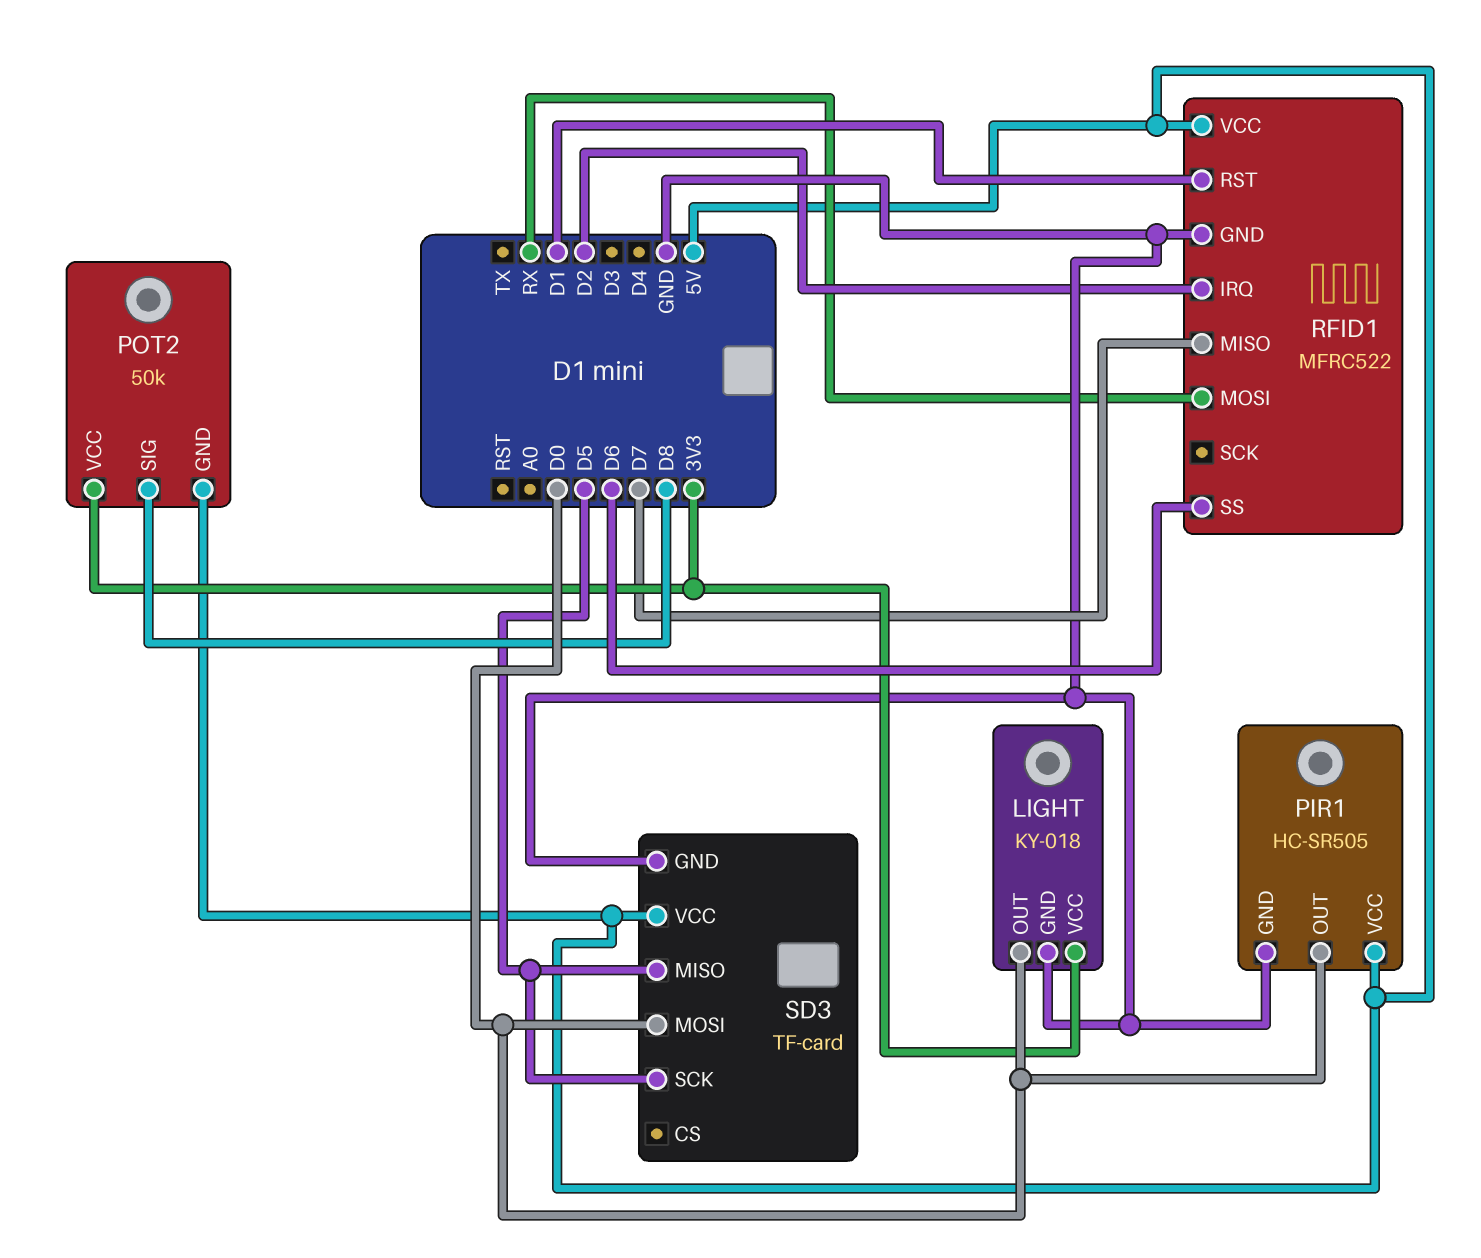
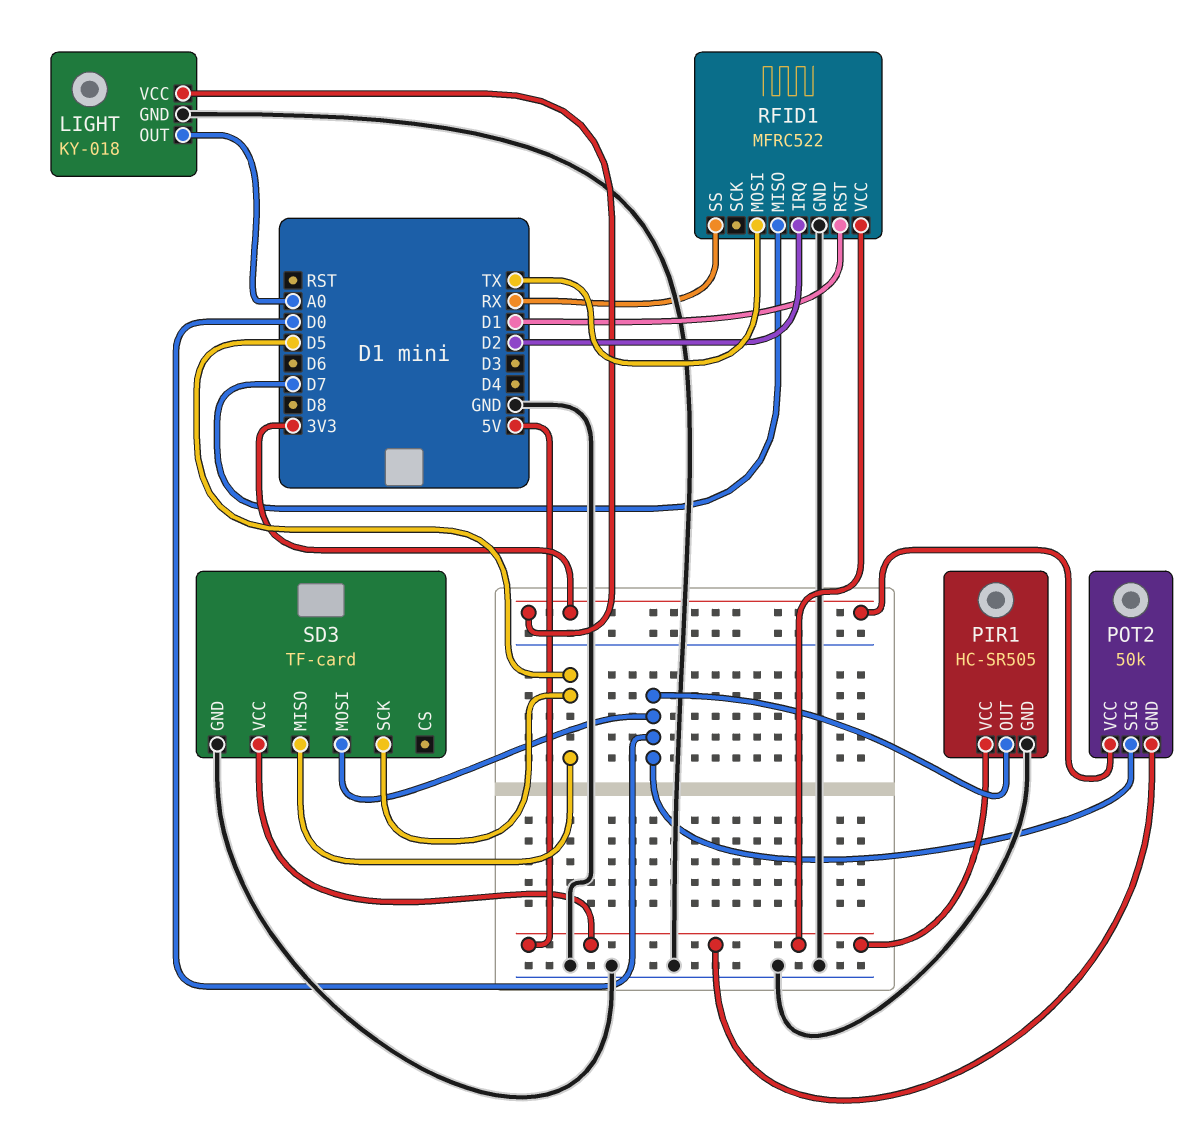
LIGHT pin OUT: D0 -> A0
POT2 pin SIG: D8 -> D0
RFID1 pin MOSI: RX -> TX
RFID1 pin SS: D6 -> RX

